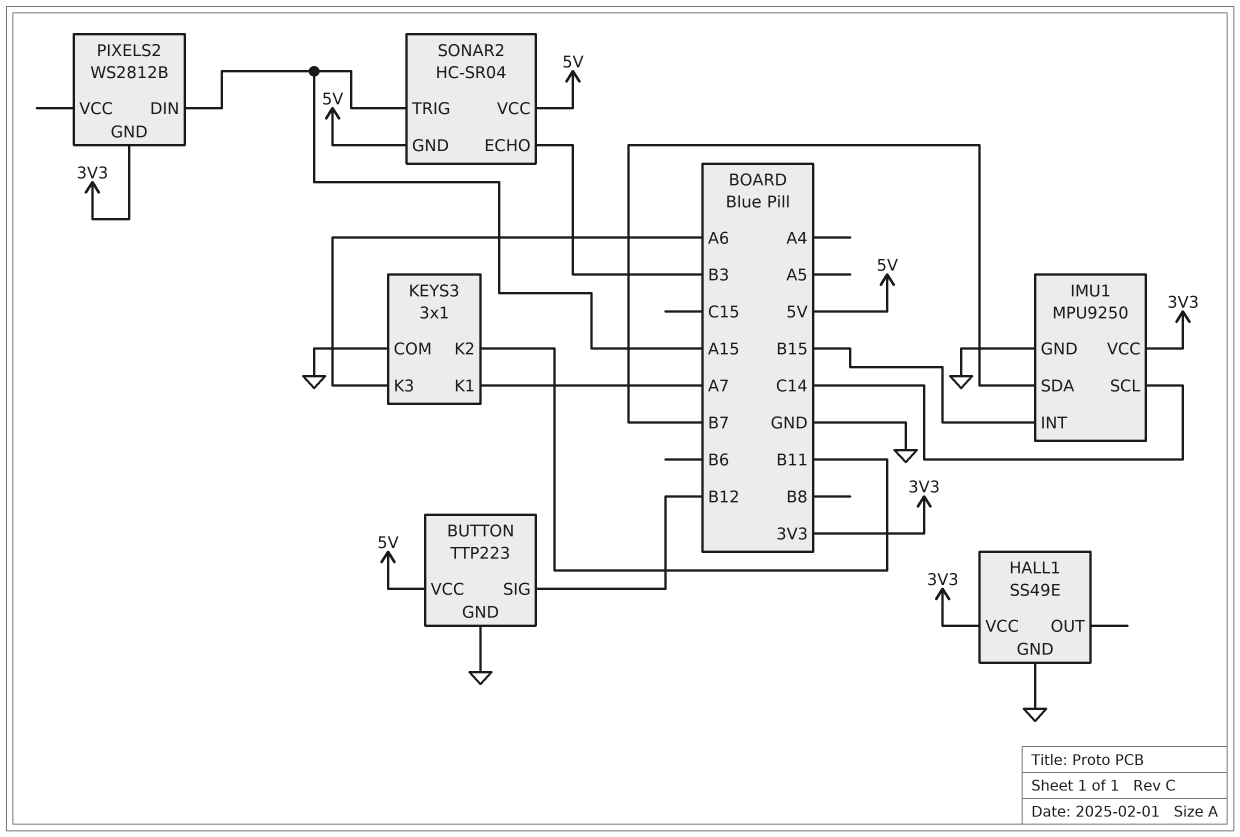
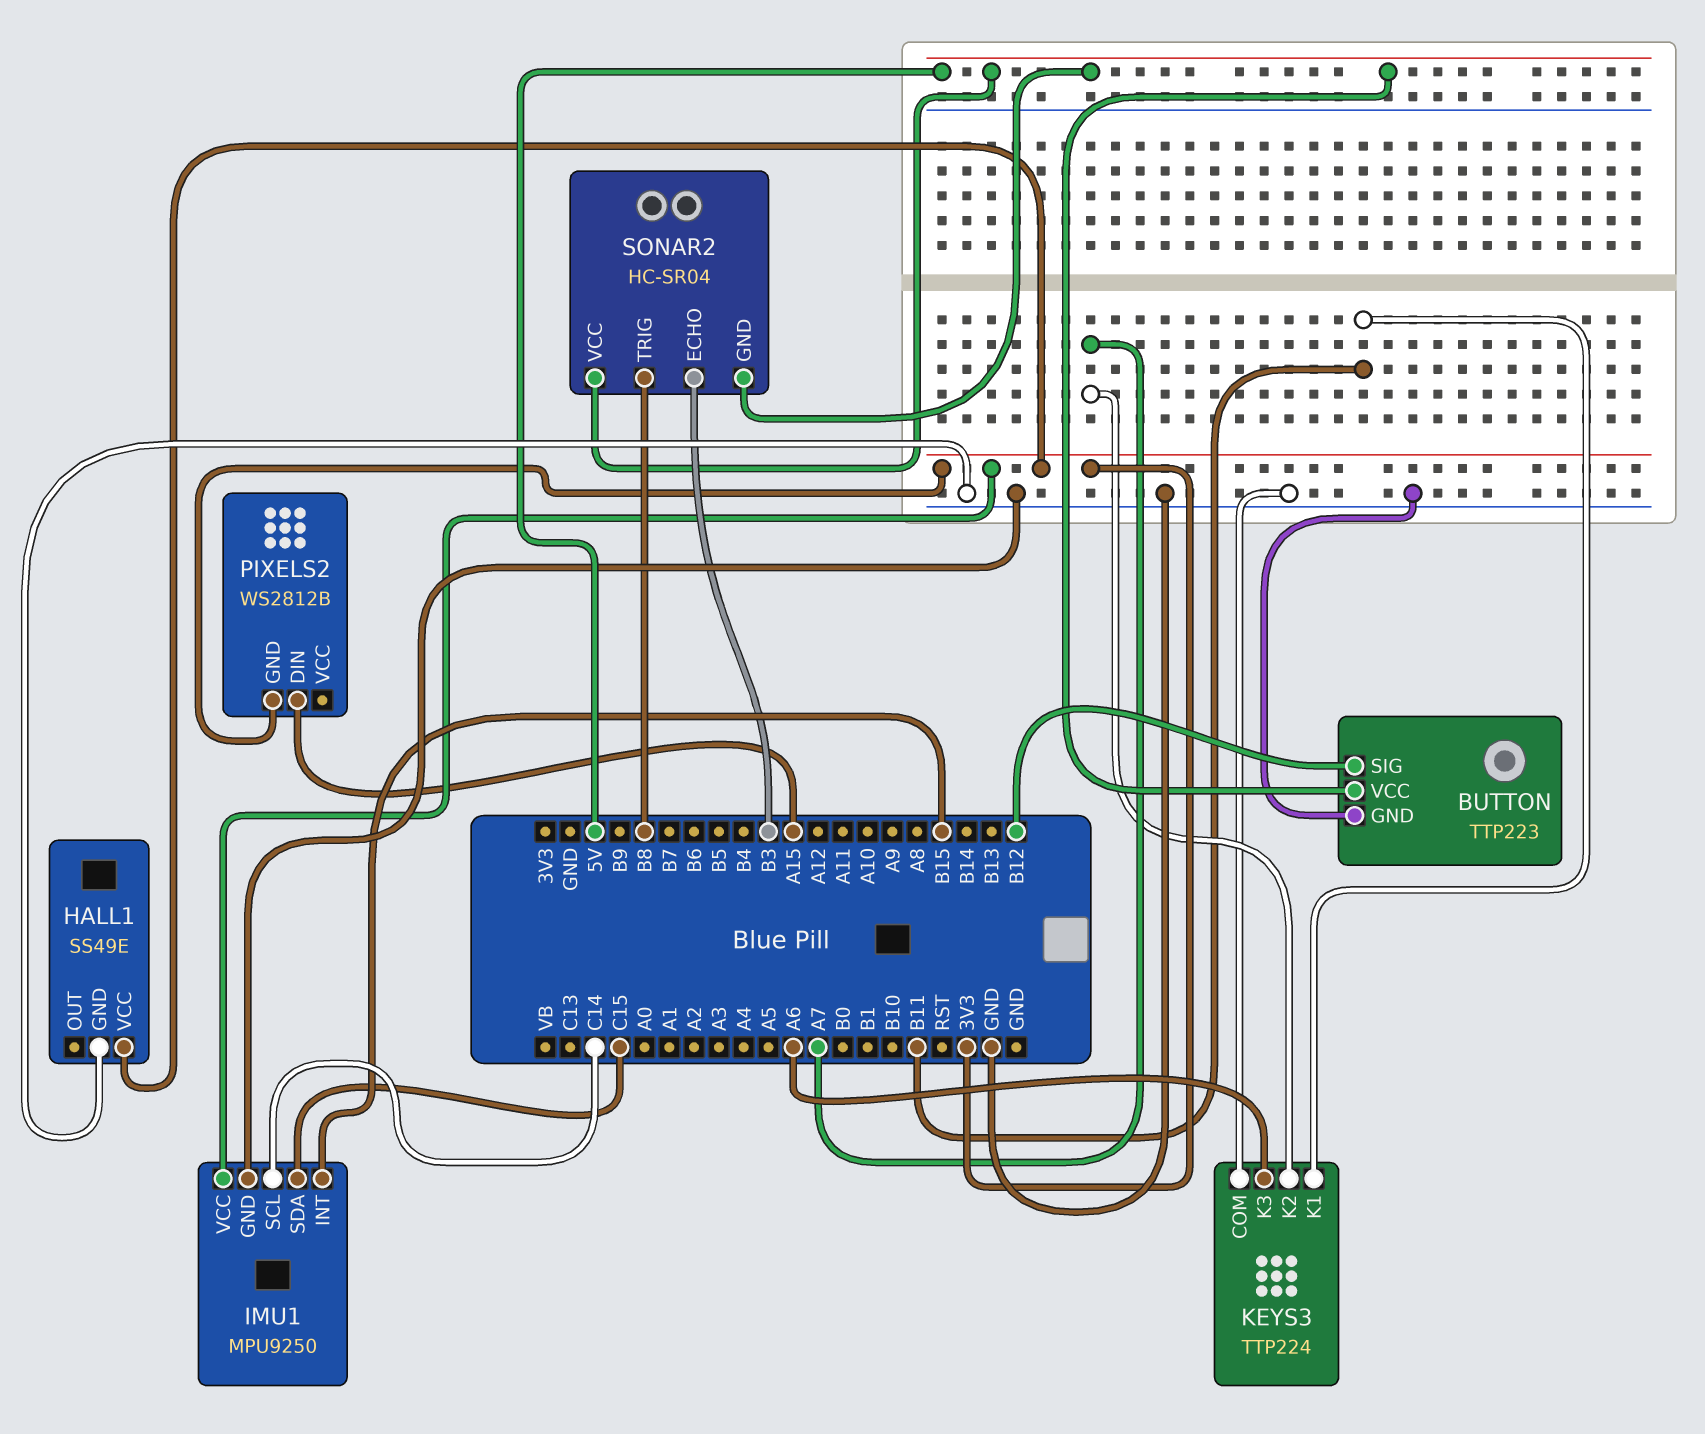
IMU1 pin SDA: B7 -> C15
KEYS3: 3x1 -> TTP224
KEYS3 pin K1: A7 -> B11
KEYS3 pin K2: B11 -> A7
SONAR2 pin TRIG: A15 -> B8

